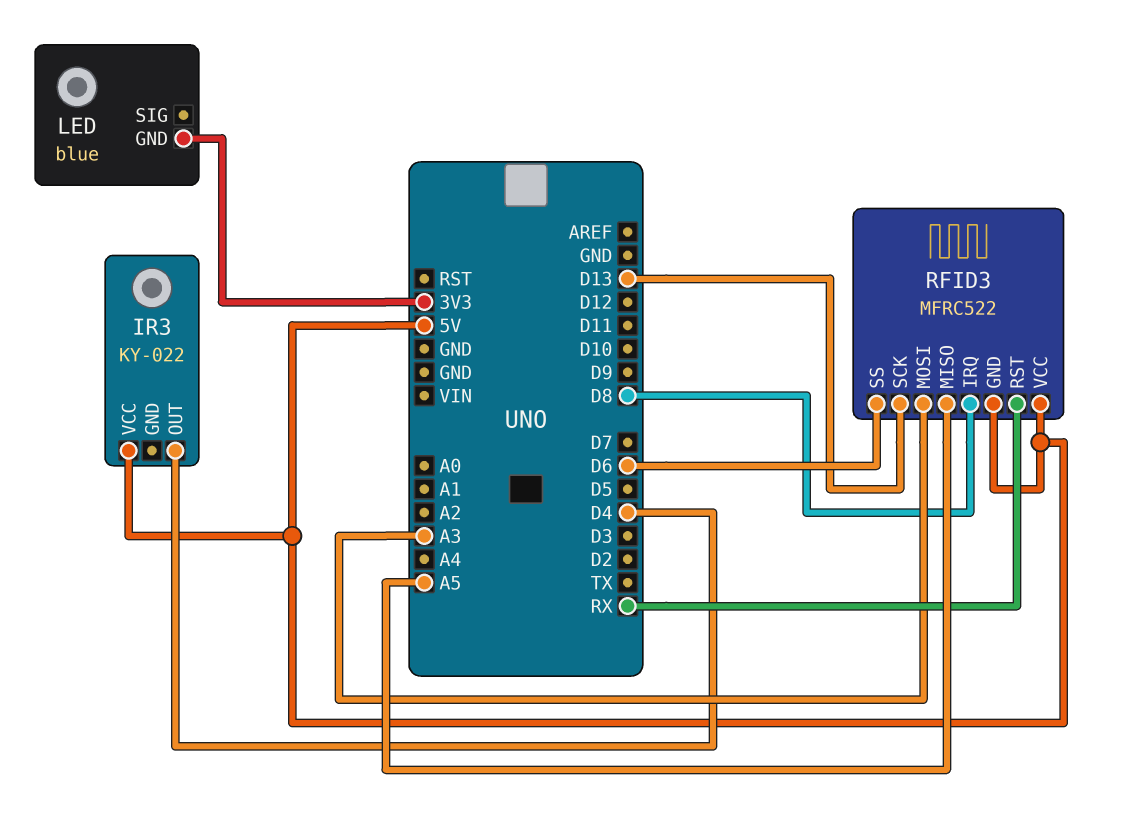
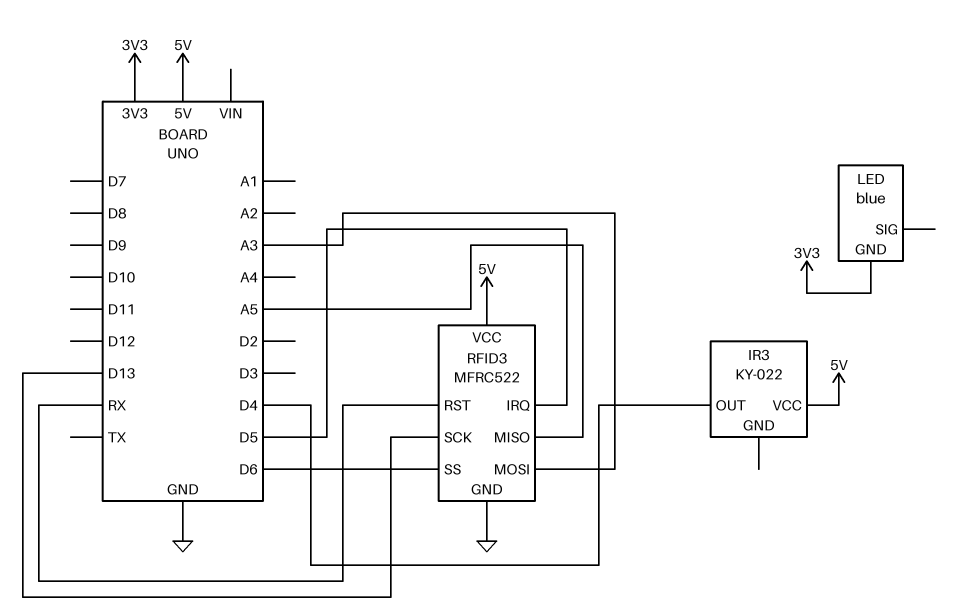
RFID3 pin GND: 5V -> GND
RFID3 pin IRQ: D8 -> D5

